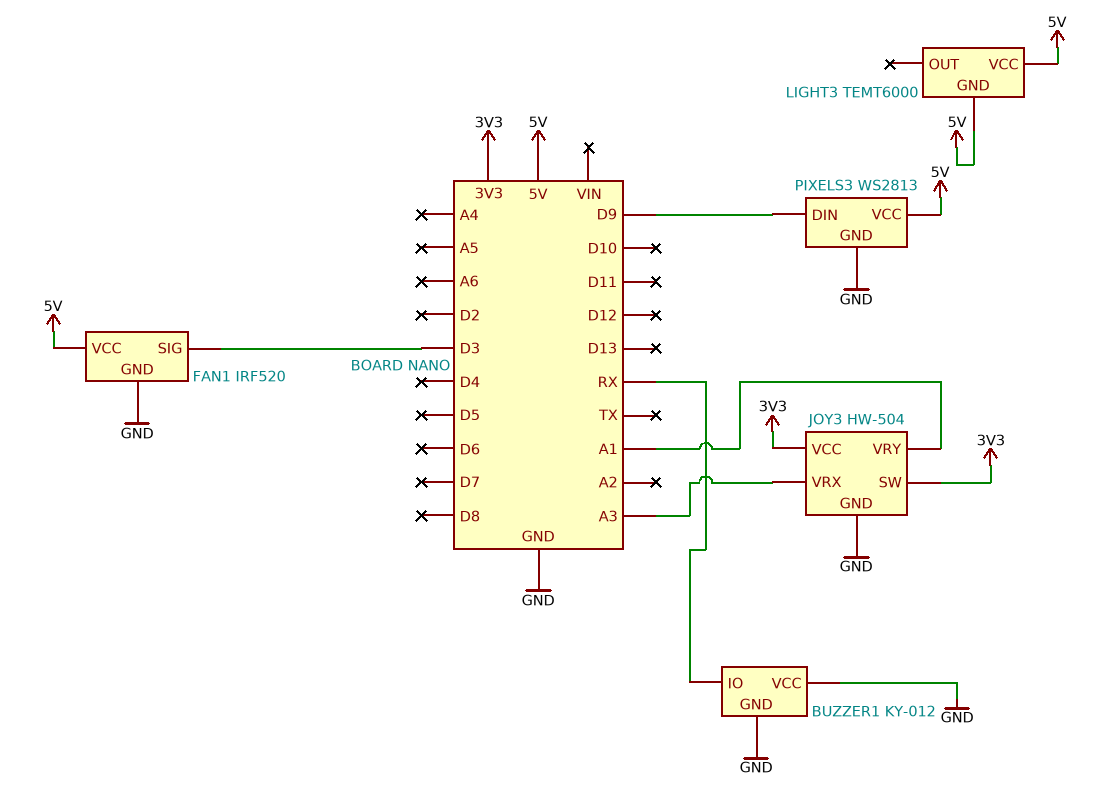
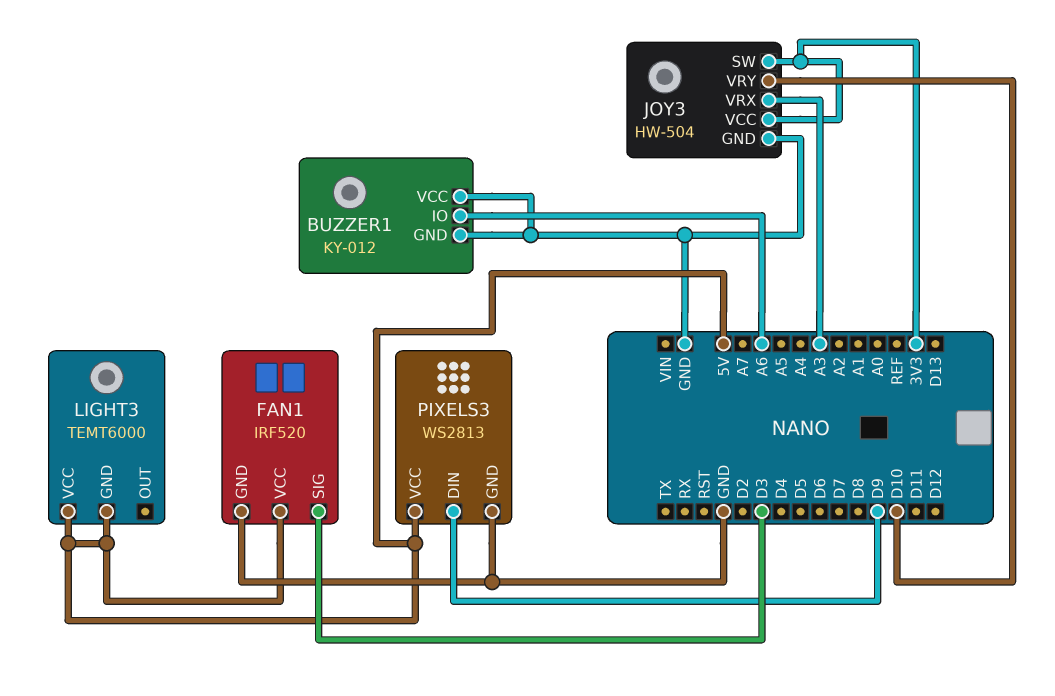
BUZZER1 pin IO: RX -> A6
JOY3 pin VRY: A1 -> D10

